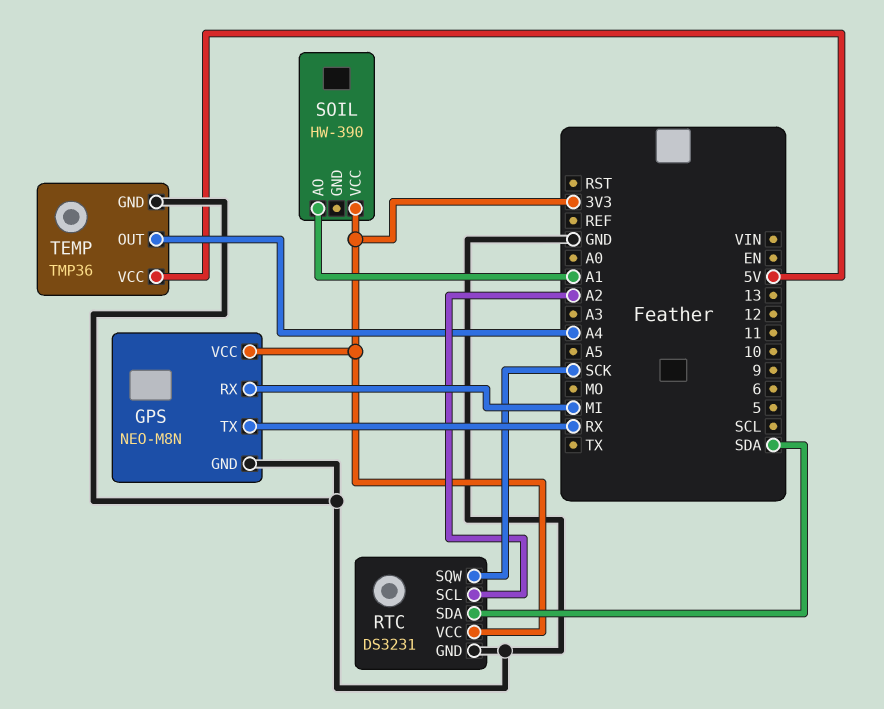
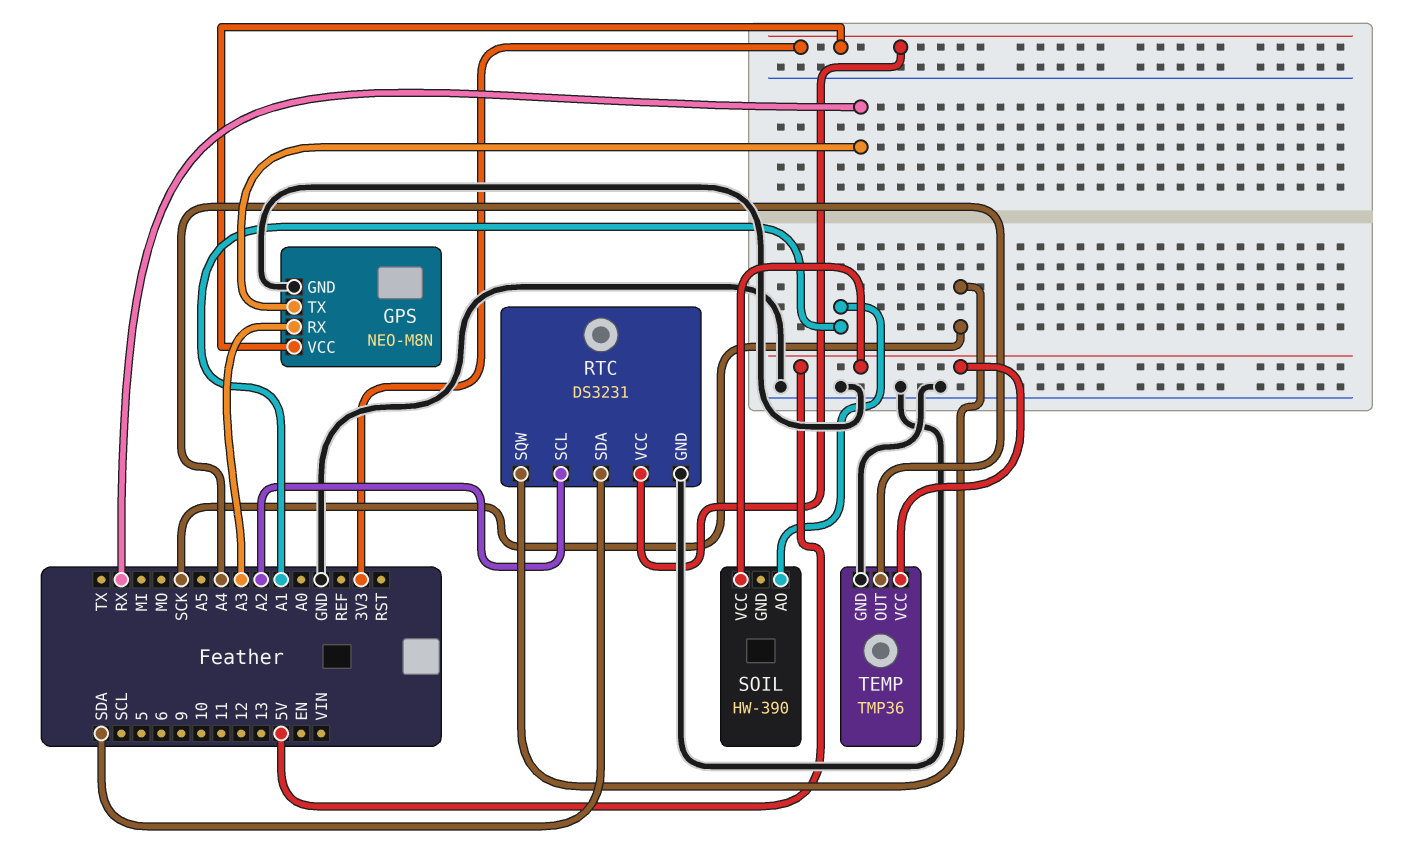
GPS pin RX: MI -> A3
SOIL pin VCC: 3V3 -> 5V

